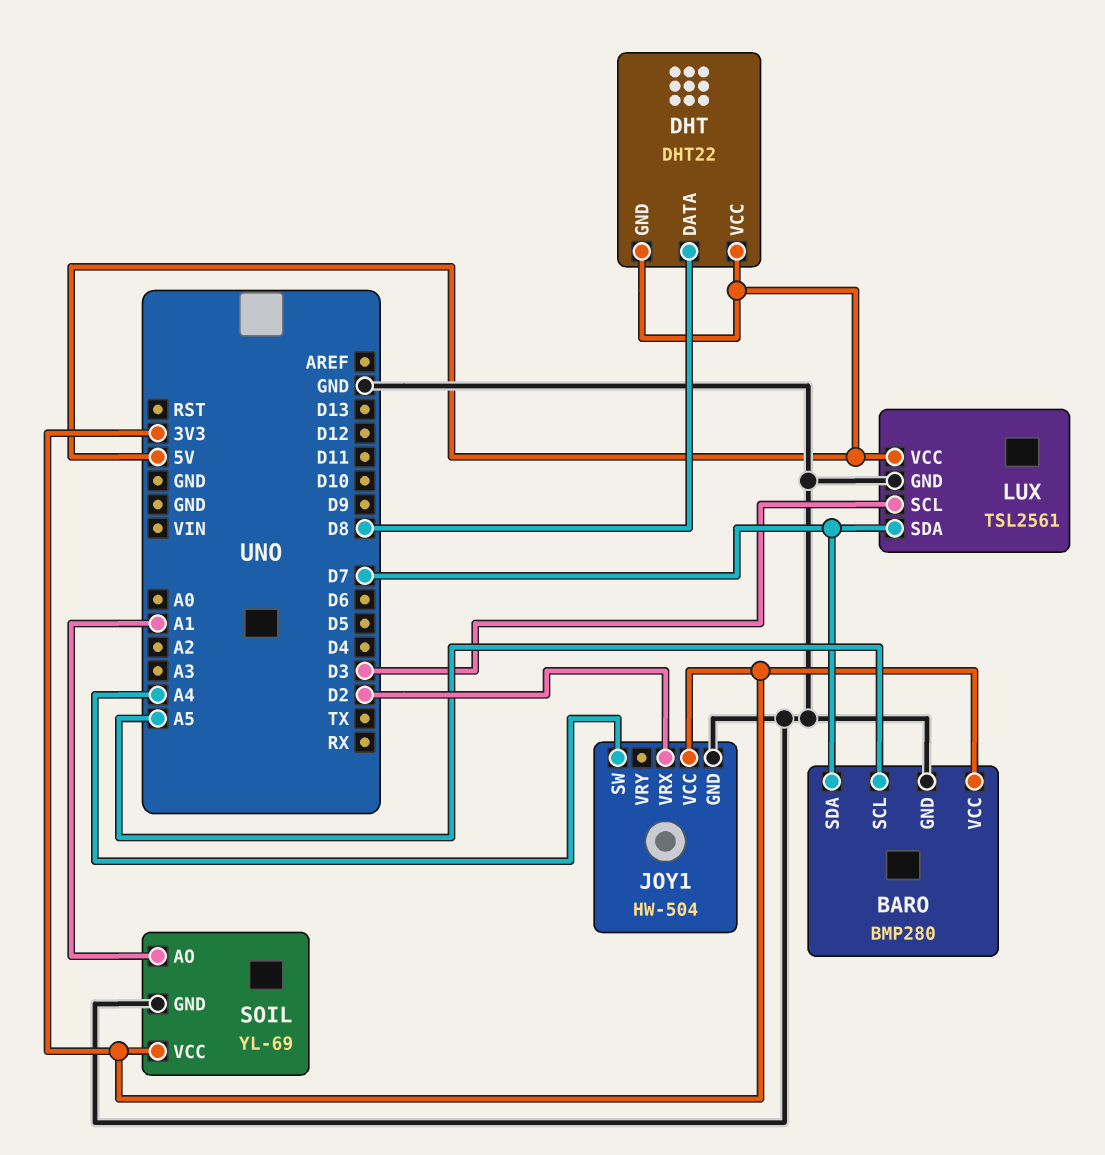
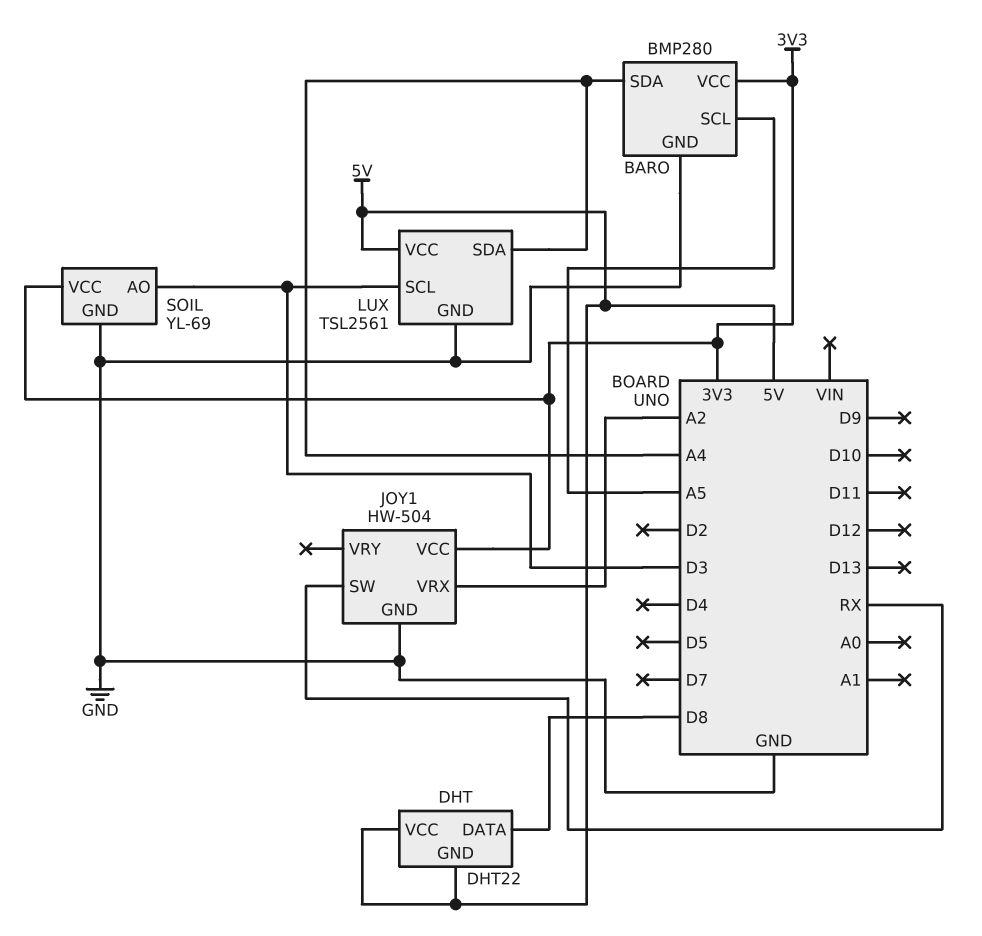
BARO pin SDA: D7 -> A4
JOY1 pin SW: A4 -> RX
JOY1 pin VRX: D2 -> A2
LUX pin SDA: D7 -> A4
SOIL pin AO: A1 -> D3

